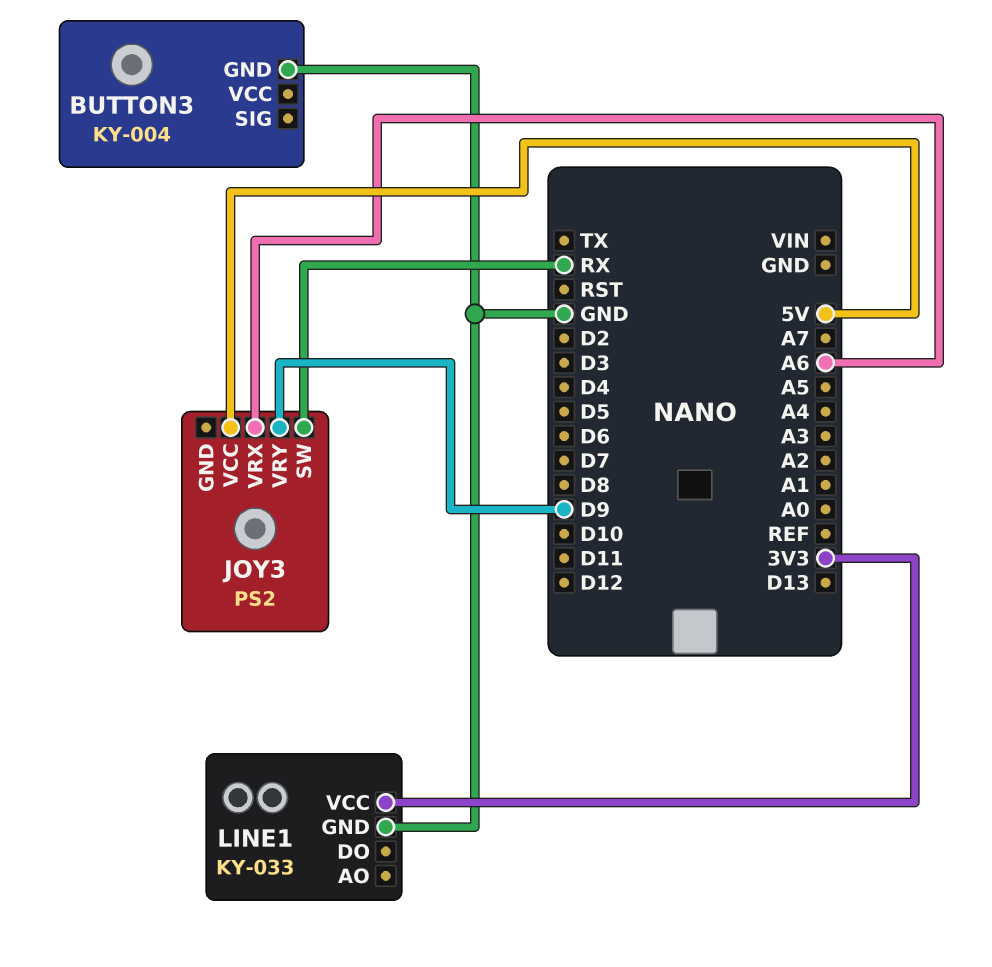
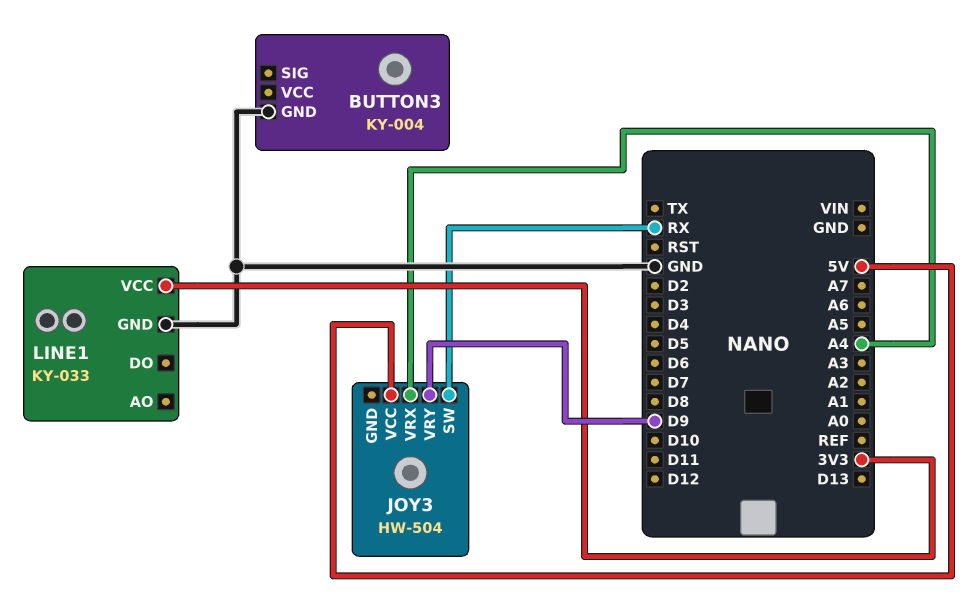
JOY3: PS2 -> HW-504
JOY3 pin VRX: A6 -> A4

